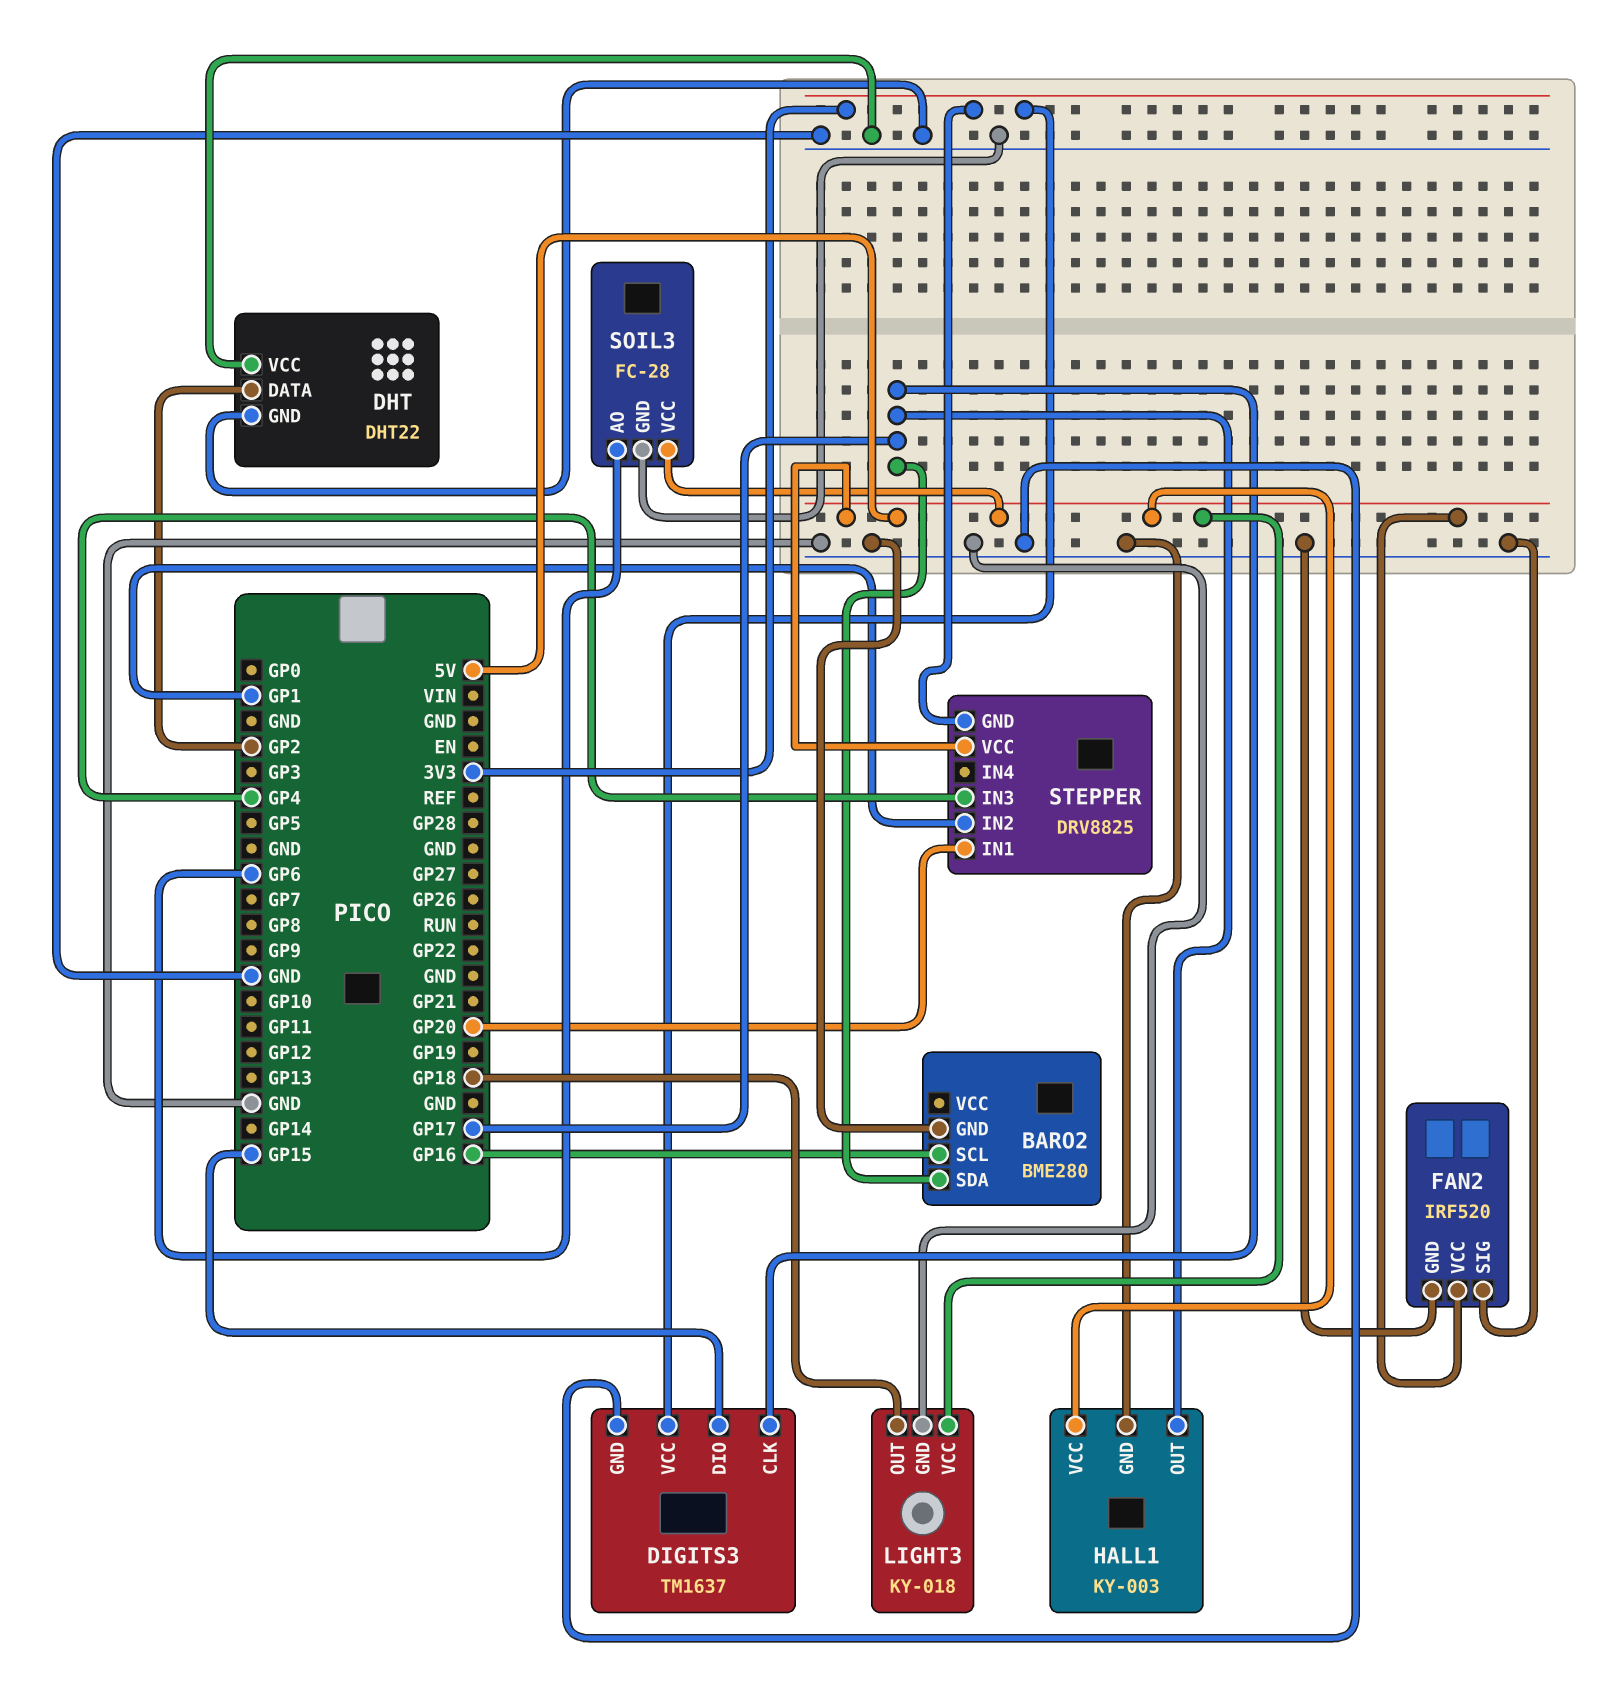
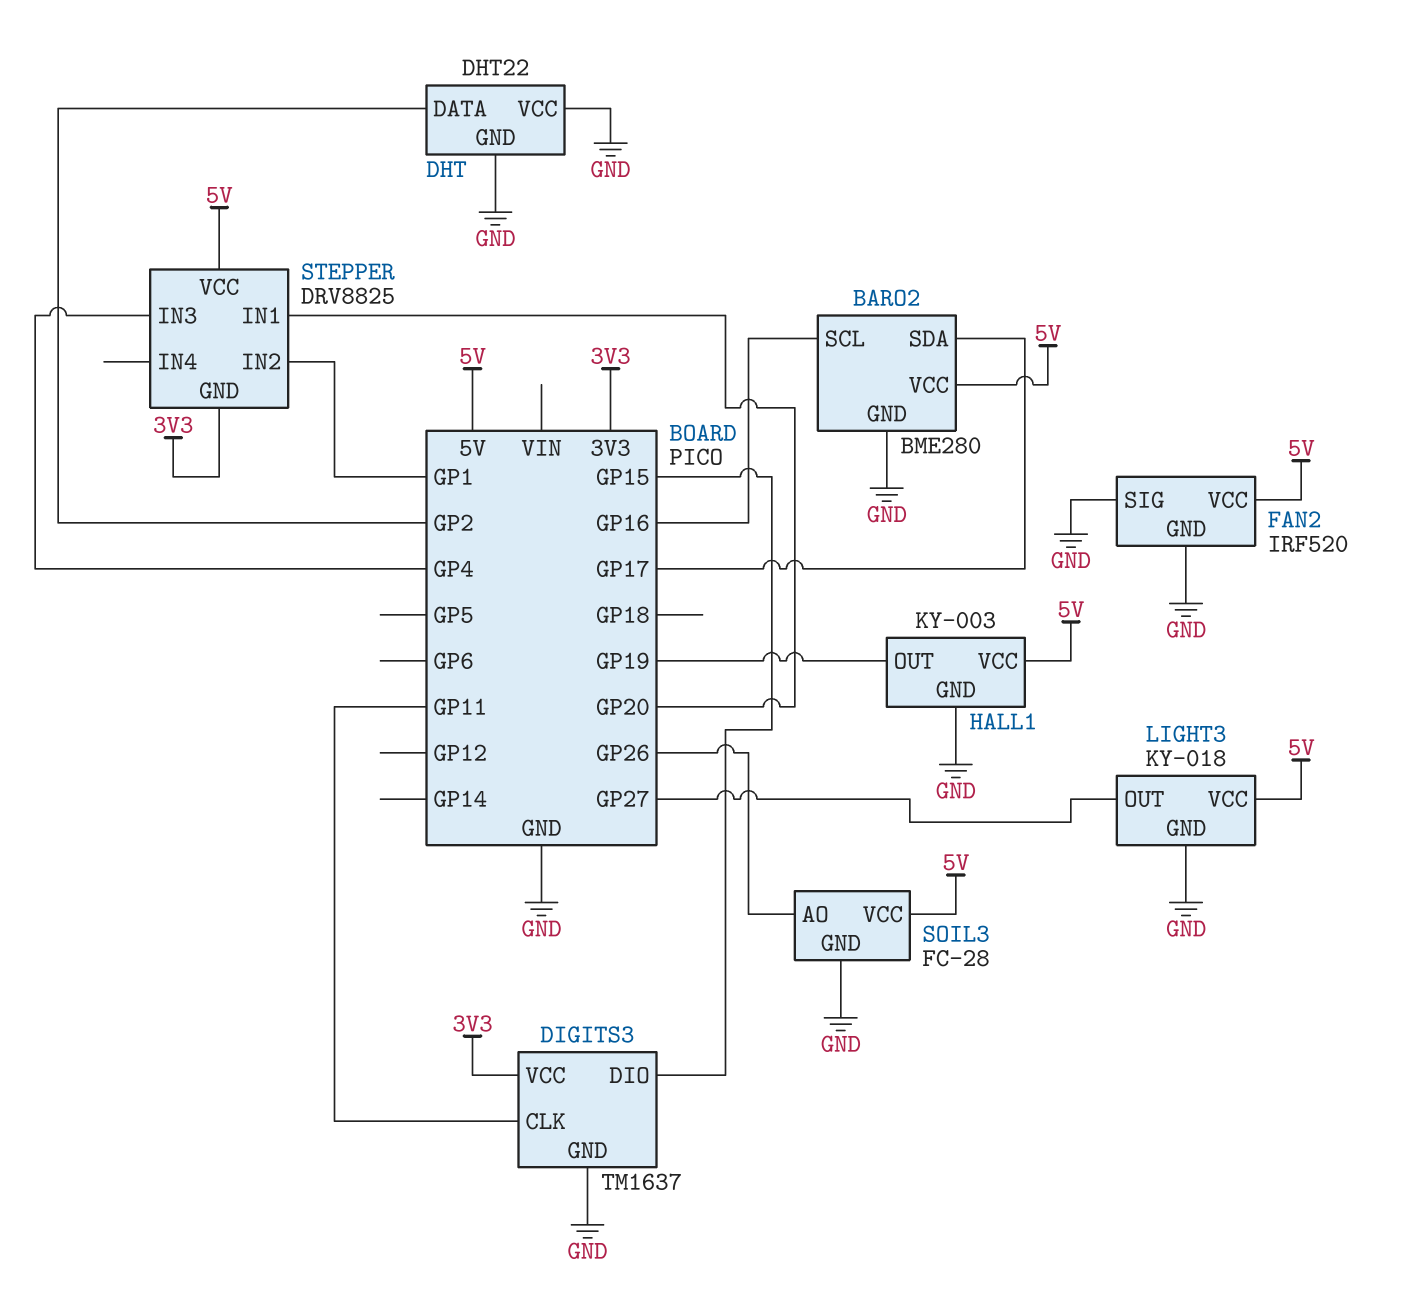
BARO2 pin VCC: none -> 5V
DIGITS3 pin CLK: GP17 -> GP11
HALL1 pin OUT: GP17 -> GP19
LIGHT3 pin OUT: GP18 -> GP27
SOIL3 pin AO: GP6 -> GP26

